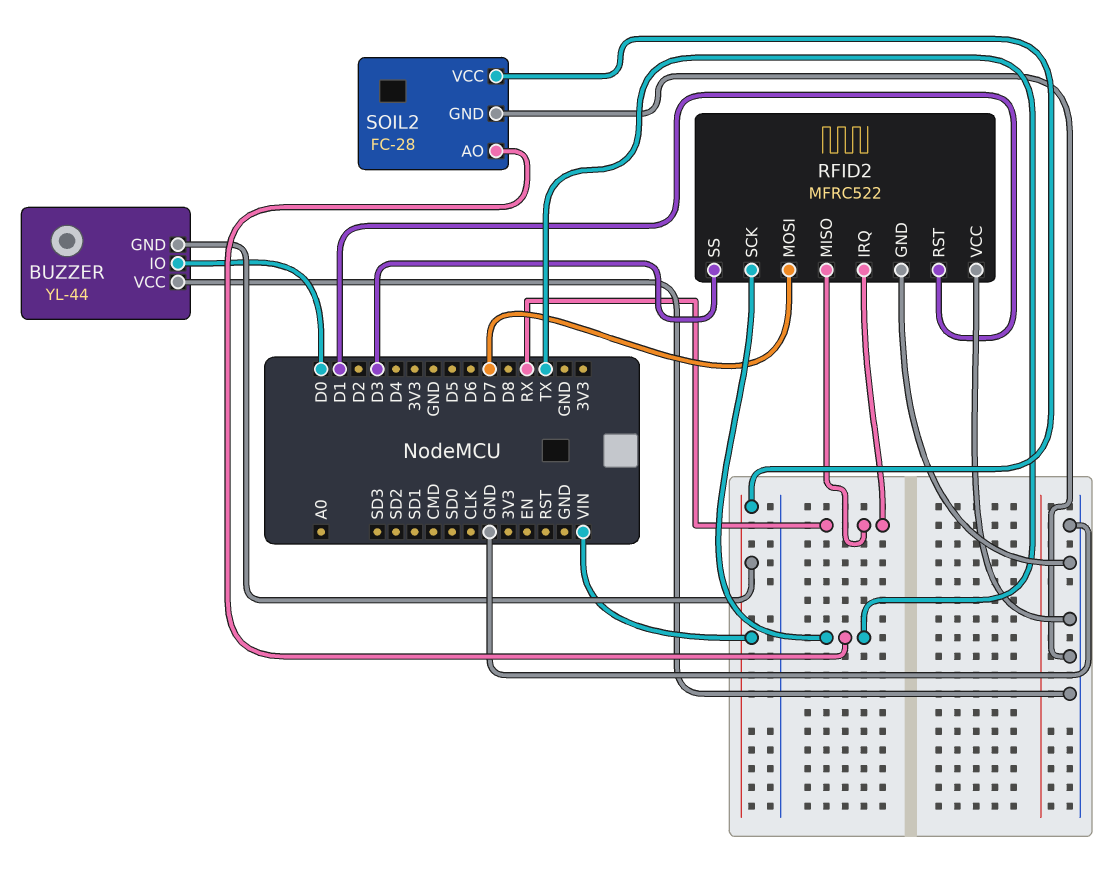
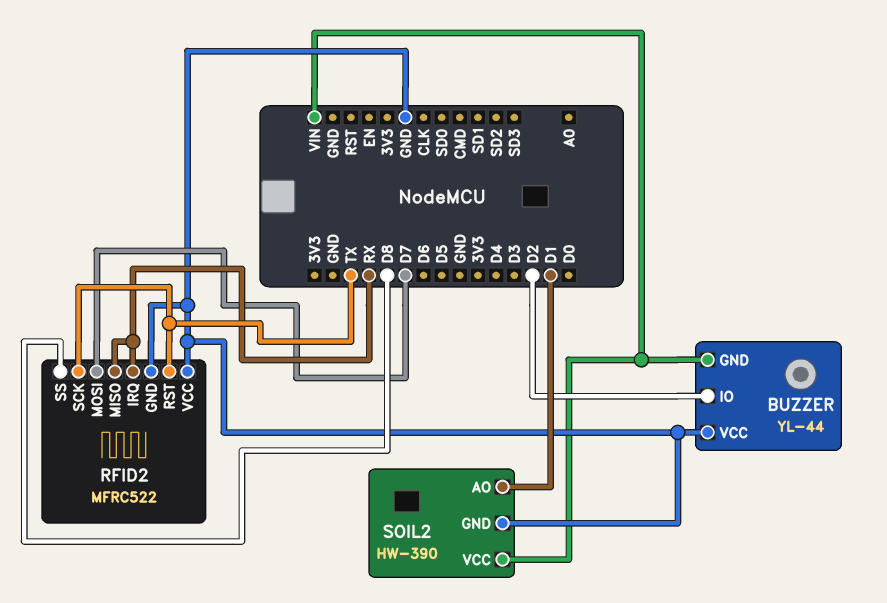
BUZZER pin IO: D0 -> D2
RFID2 pin RST: D1 -> TX
RFID2 pin SS: D3 -> D8
SOIL2: FC-28 -> HW-390
SOIL2 pin AO: TX -> D1

